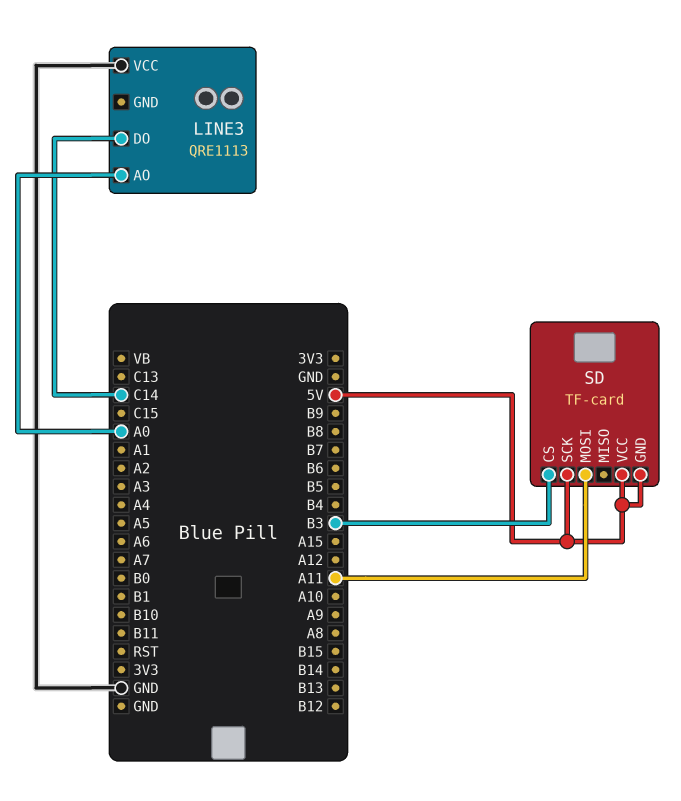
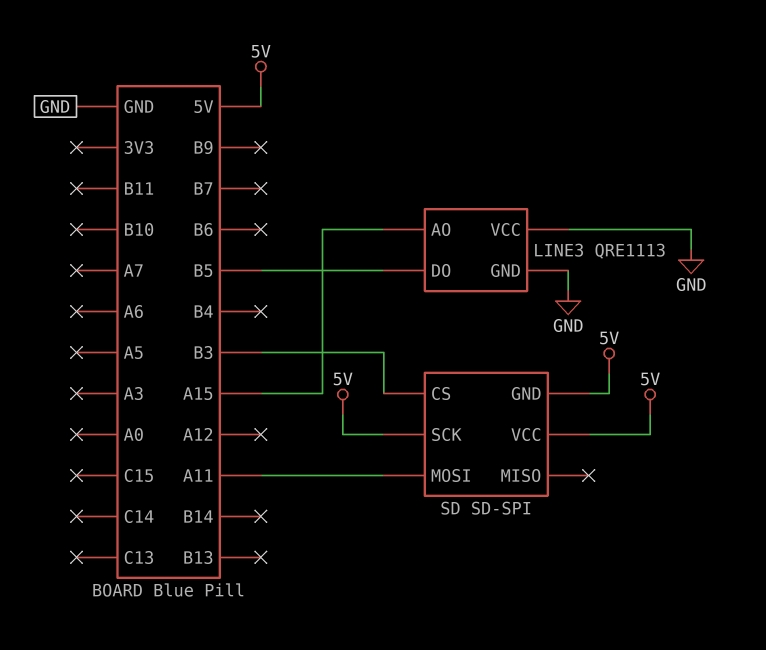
LINE3 pin AO: A0 -> A15
LINE3 pin DO: C14 -> B5
LINE3 pin GND: none -> GND
SD: TF-card -> SD-SPI

